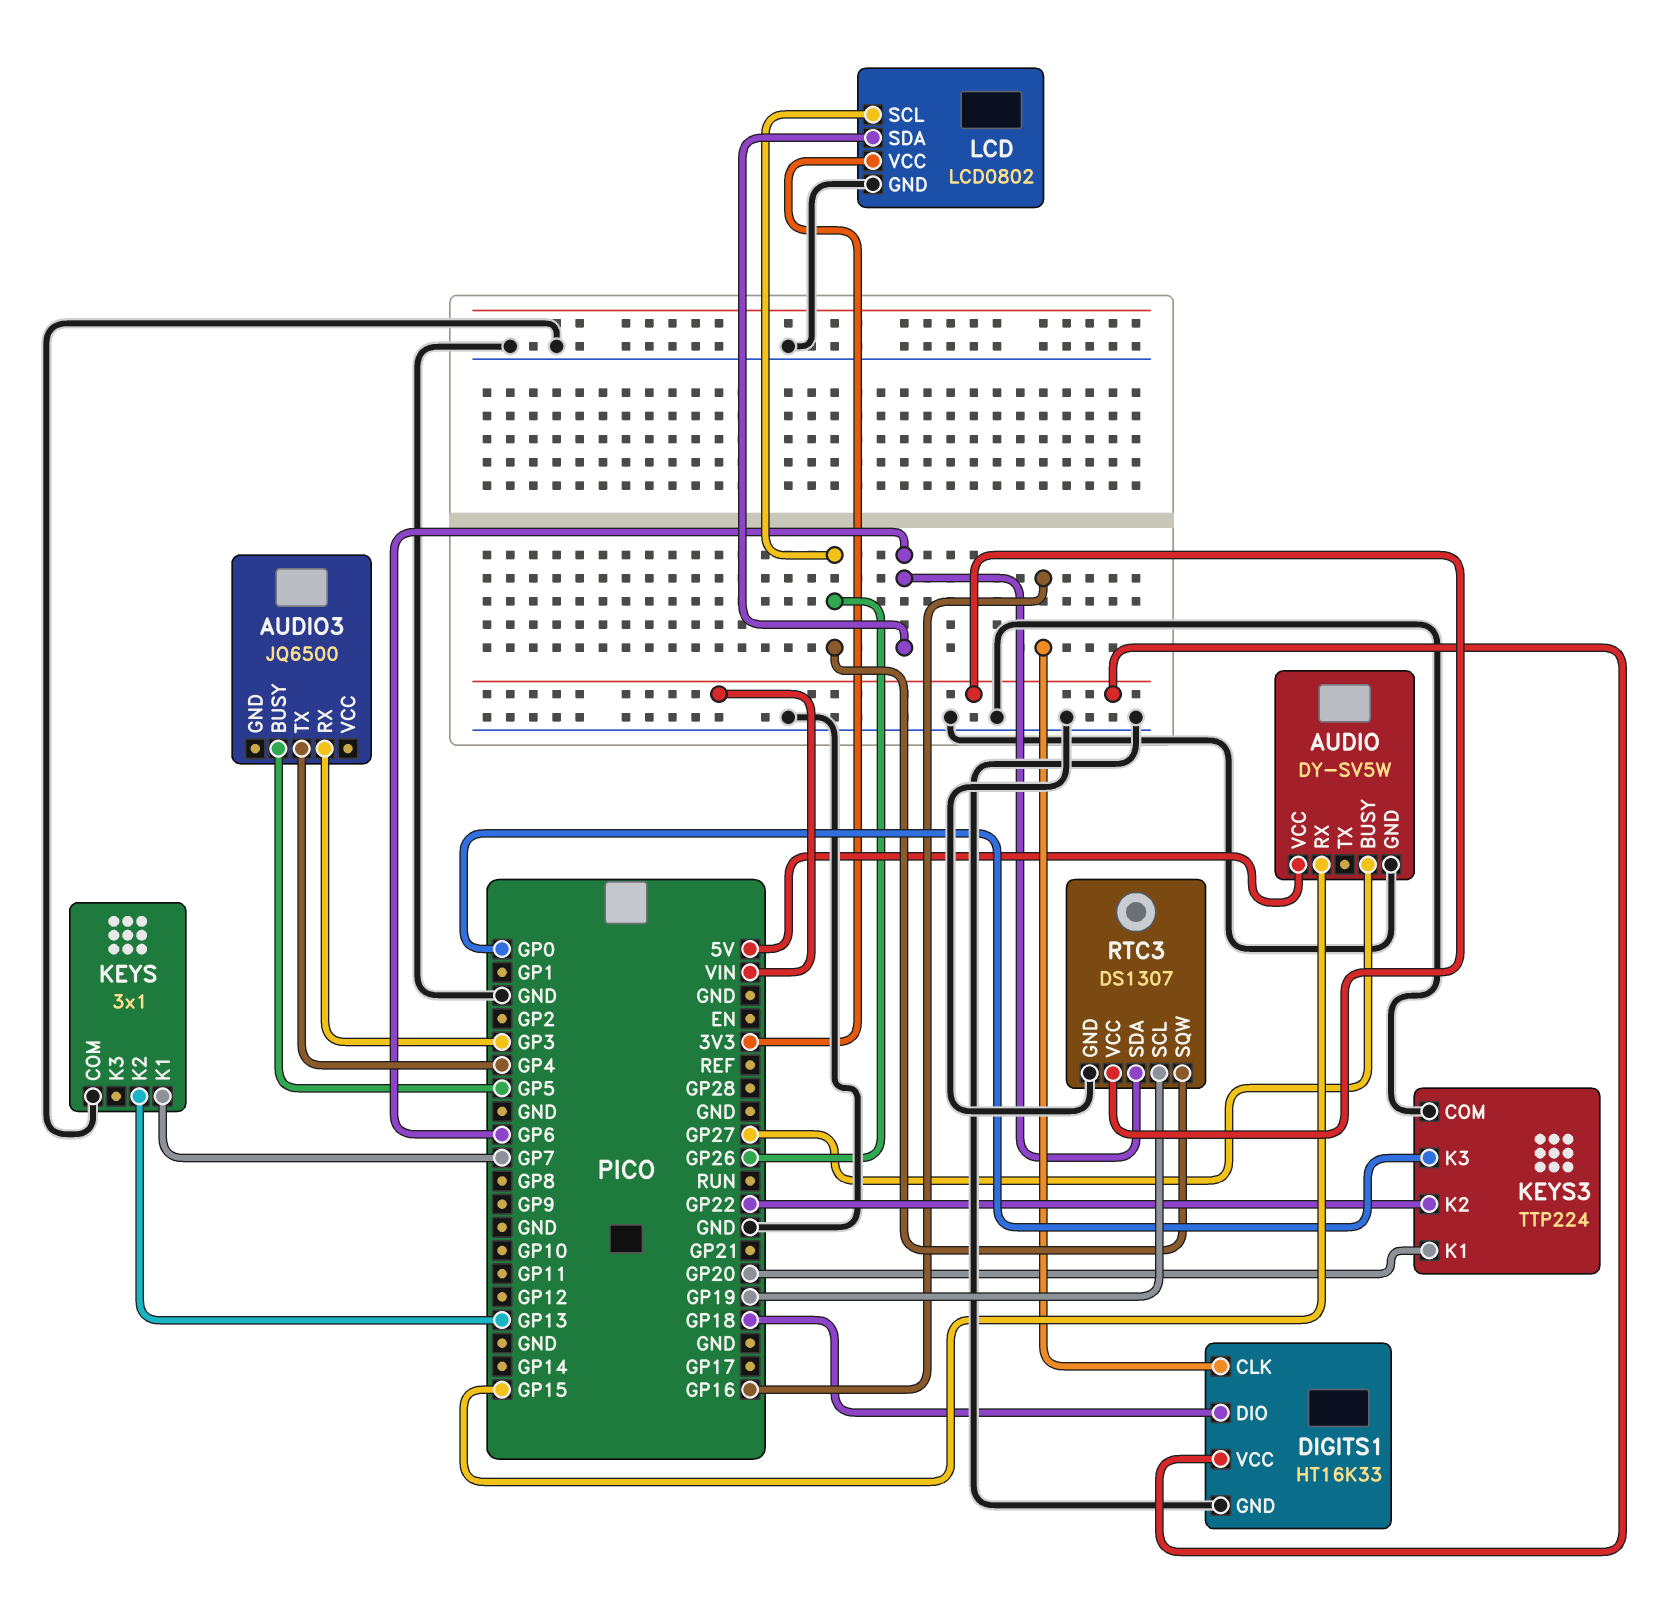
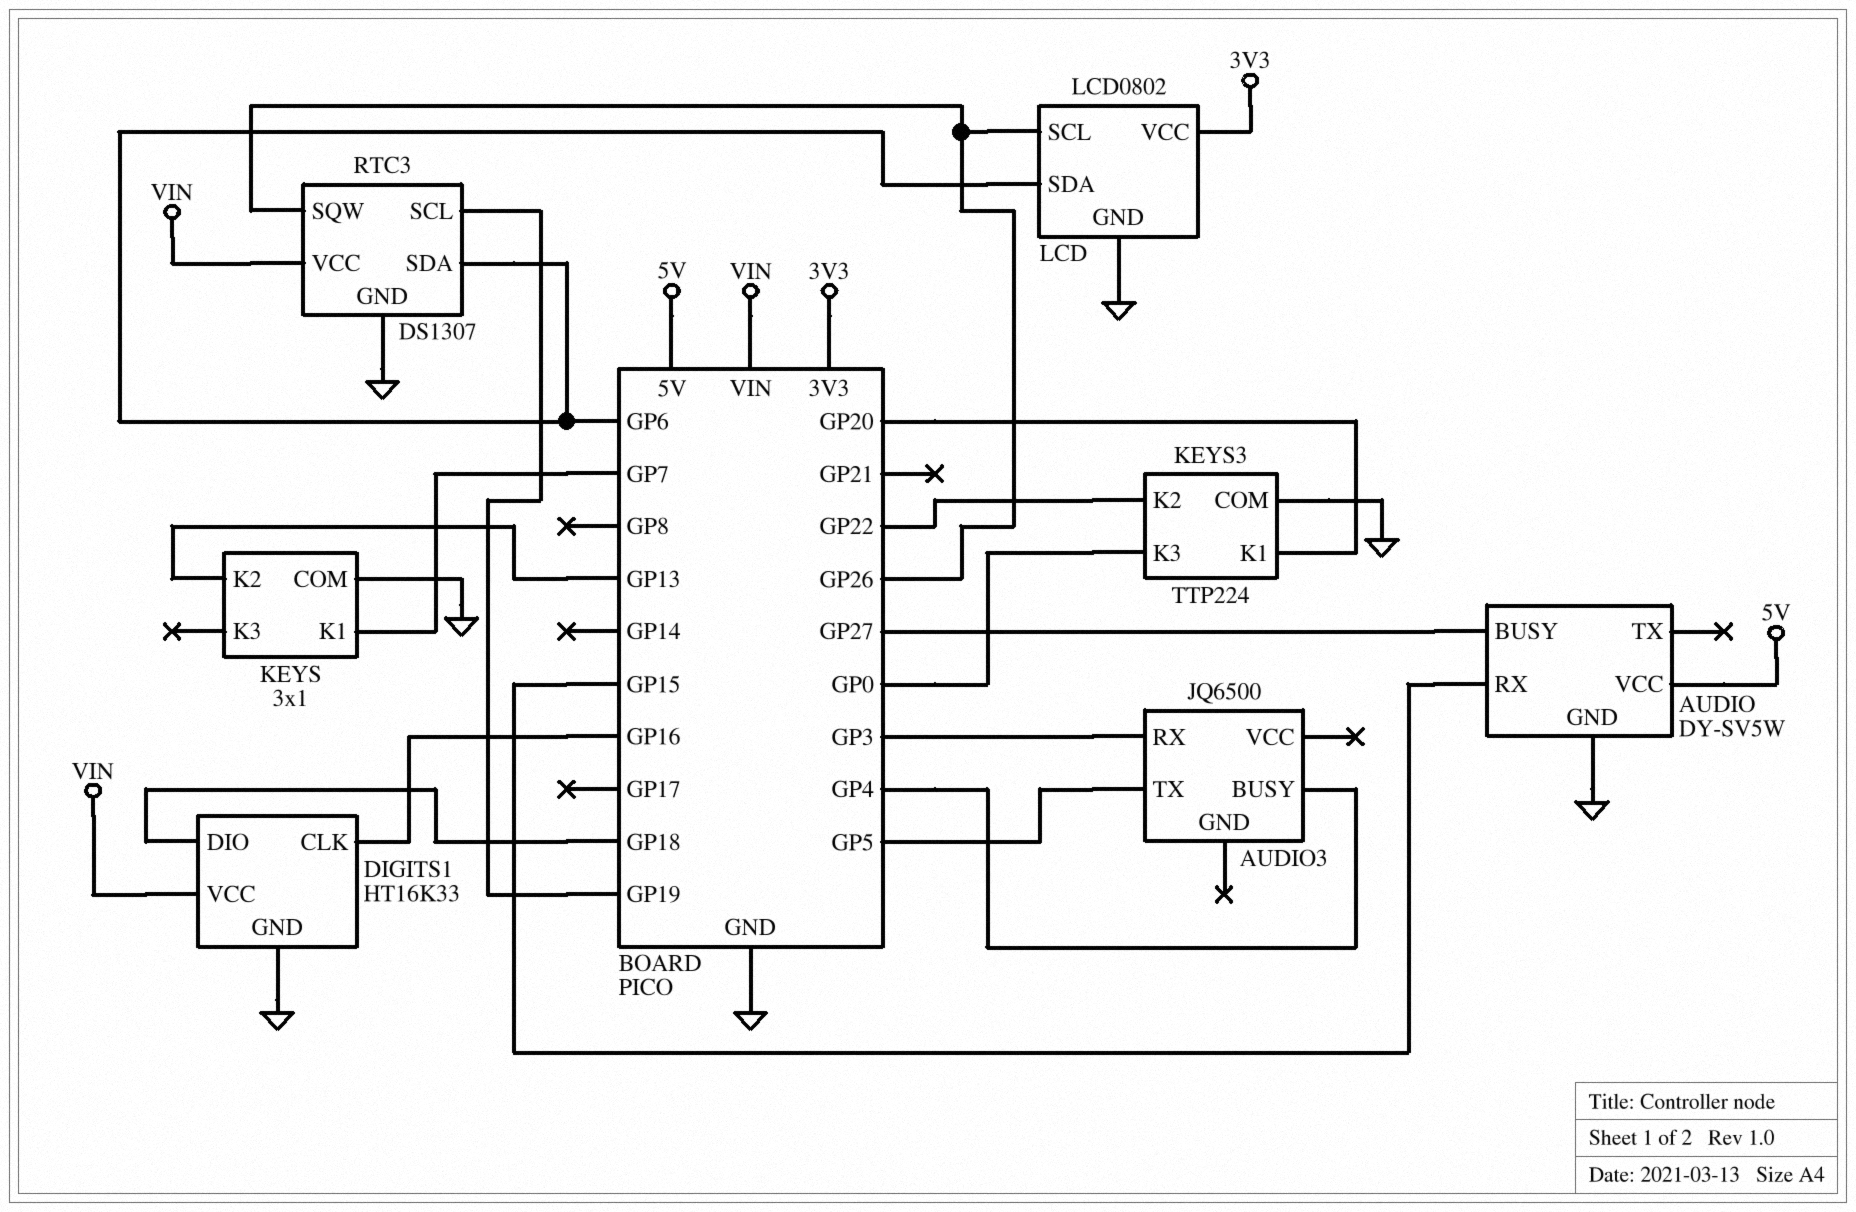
AUDIO3 pin BUSY: GP5 -> GP4
AUDIO3 pin TX: GP4 -> GP5

